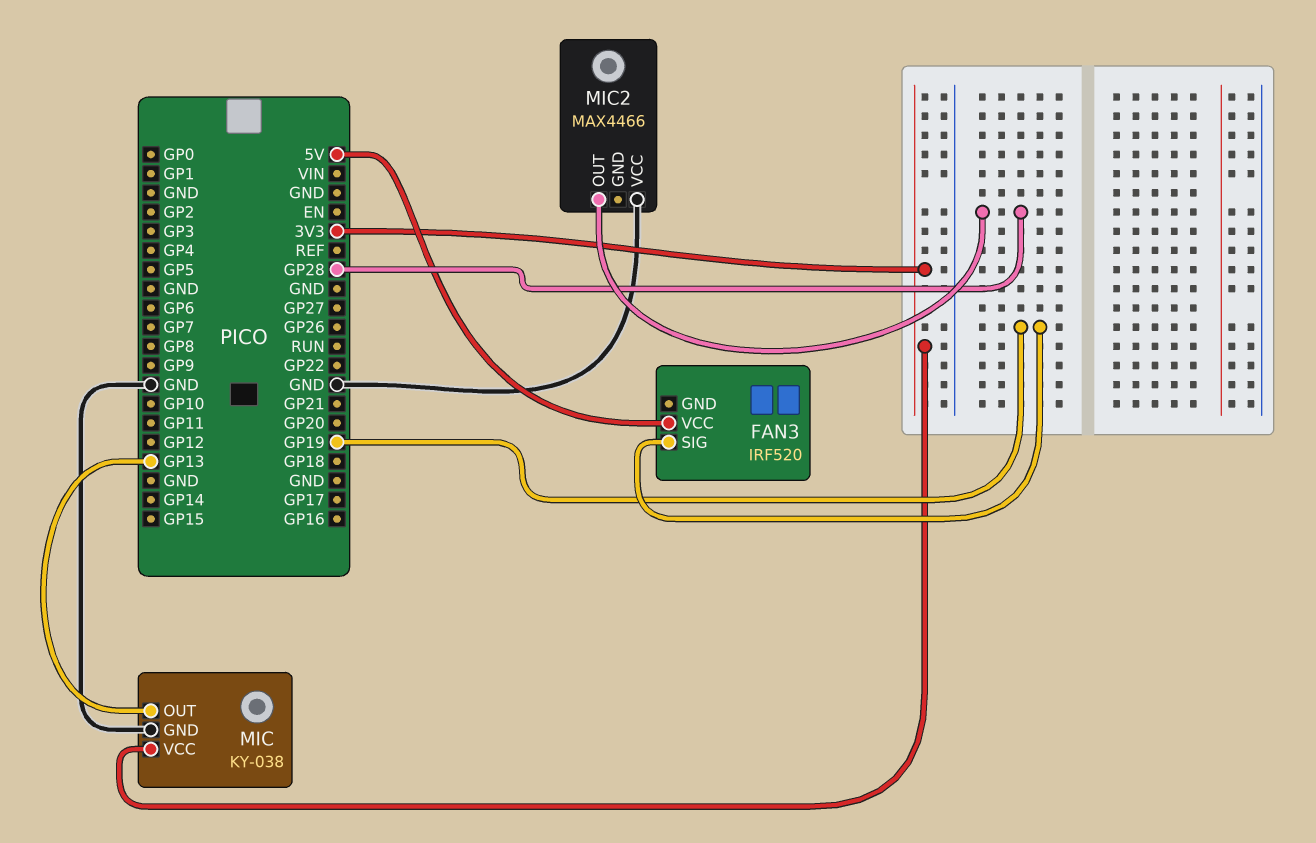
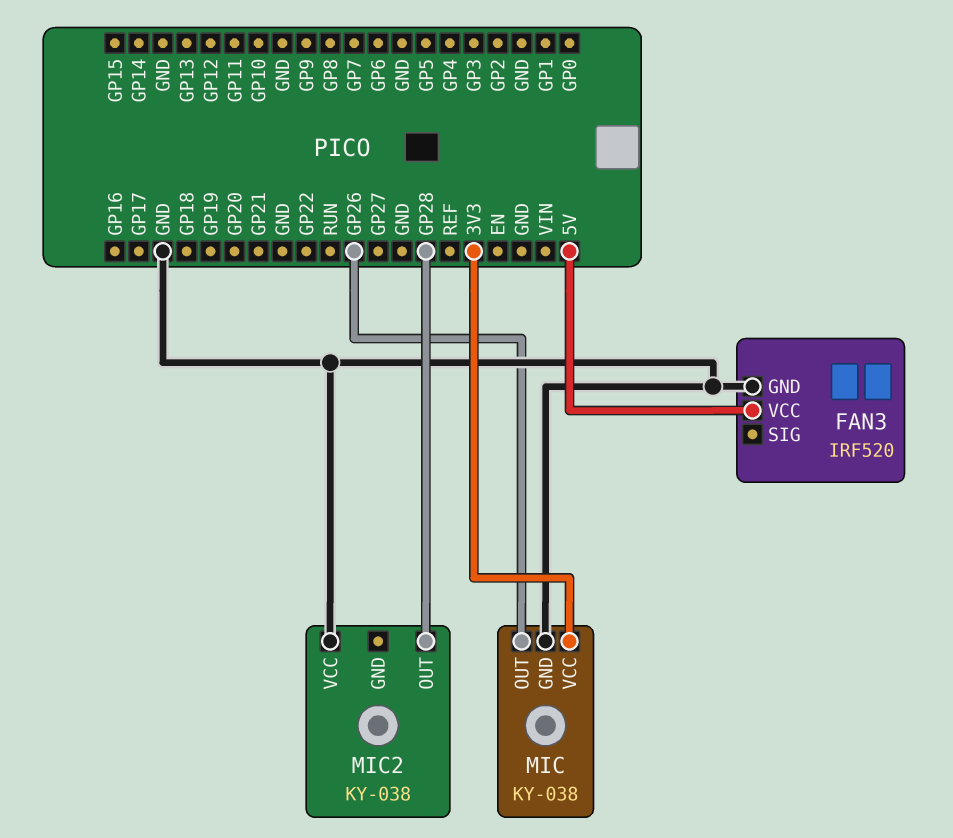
FAN3 pin GND: none -> GND
FAN3 pin SIG: GP19 -> none
MIC pin OUT: GP13 -> GP26
MIC2: MAX4466 -> KY-038

